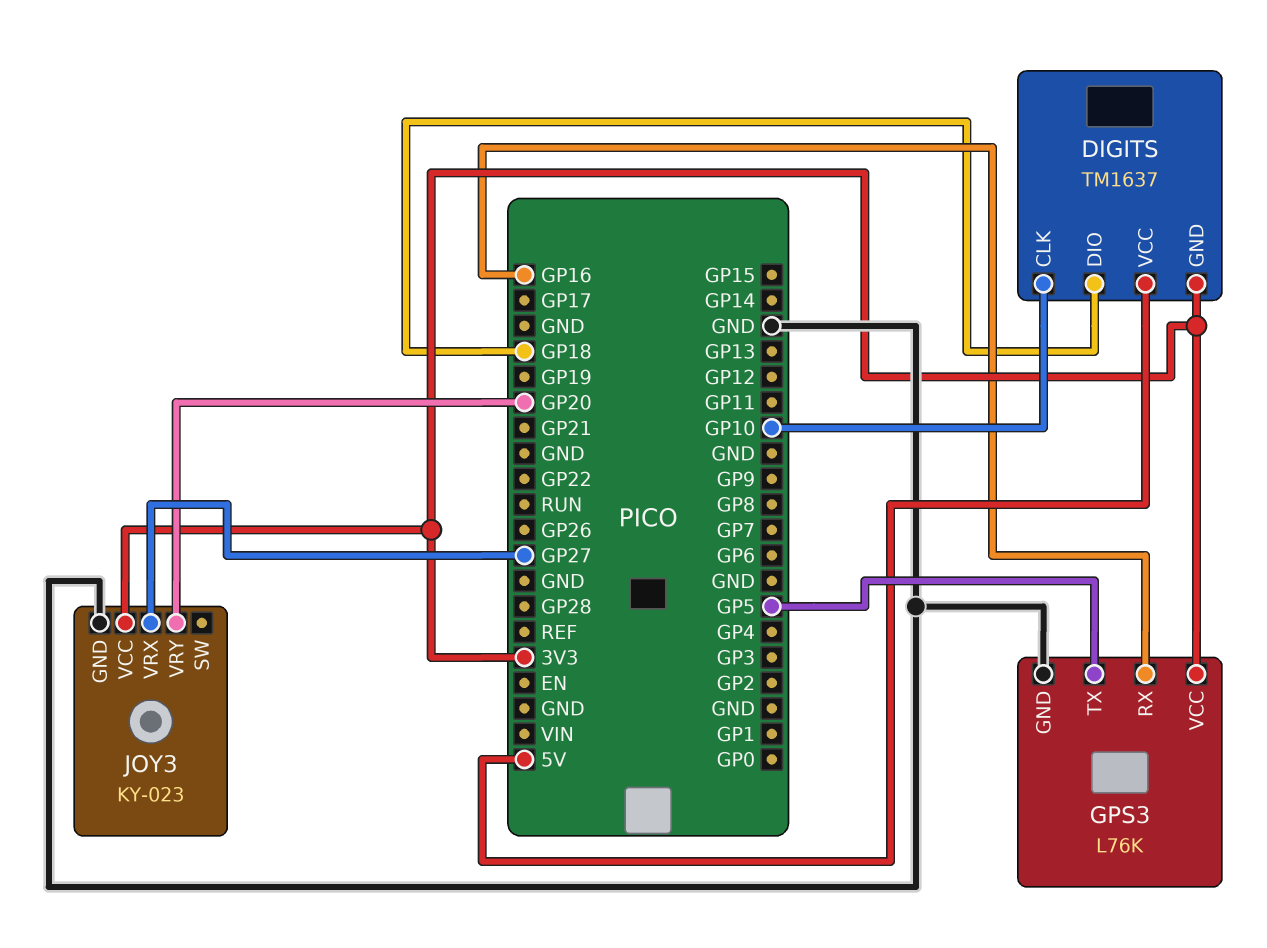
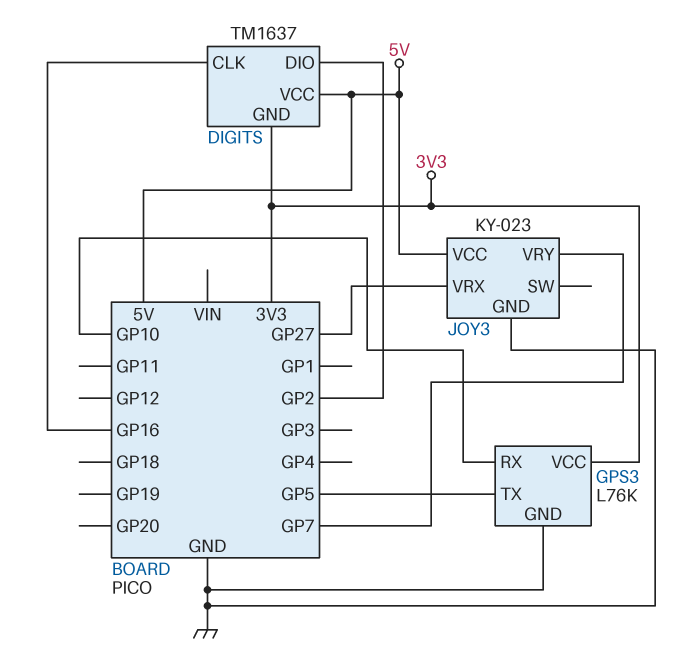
DIGITS pin CLK: GP10 -> GP16
DIGITS pin DIO: GP18 -> GP2
GPS3 pin RX: GP16 -> GP10
JOY3 pin VCC: 3V3 -> 5V
JOY3 pin VRY: GP20 -> GP7

